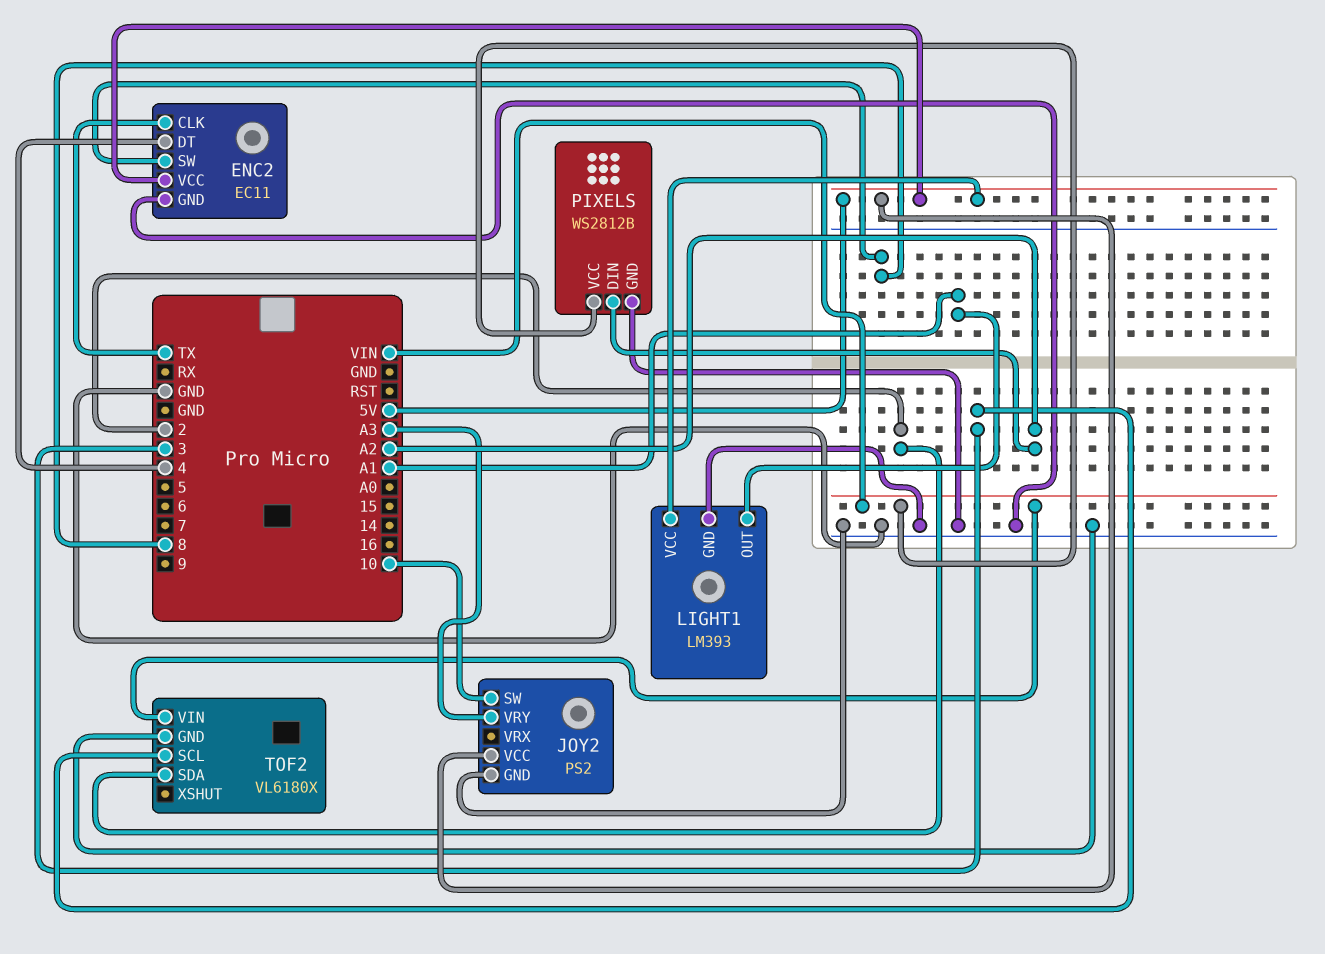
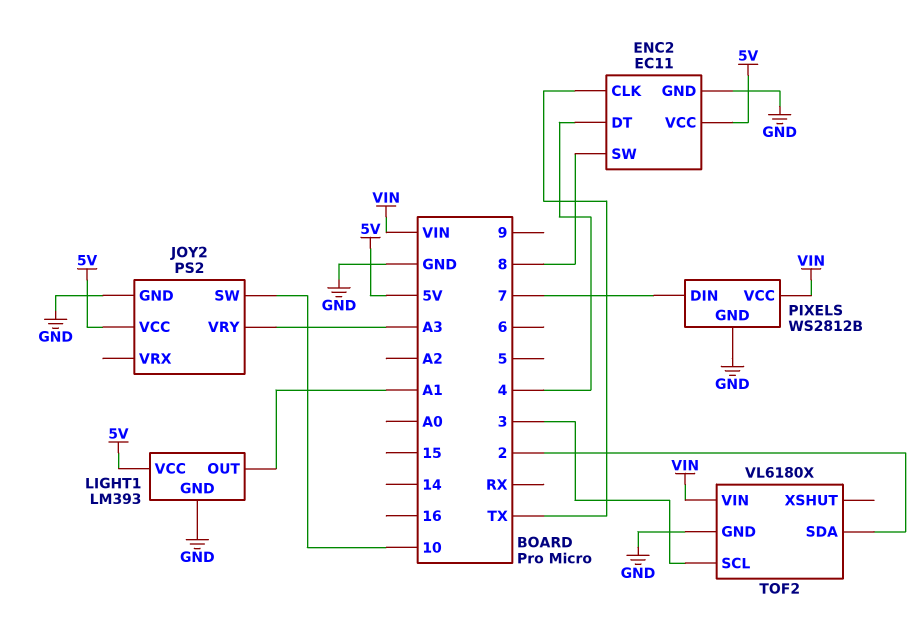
PIXELS pin DIN: A2 -> 7

